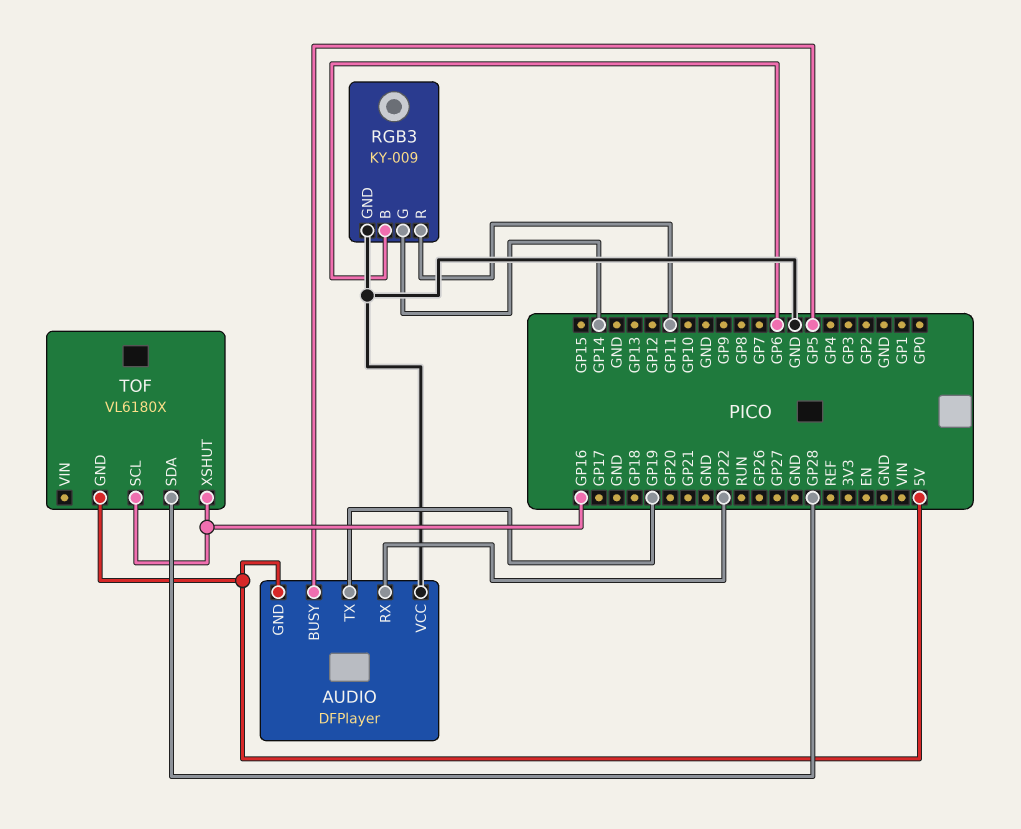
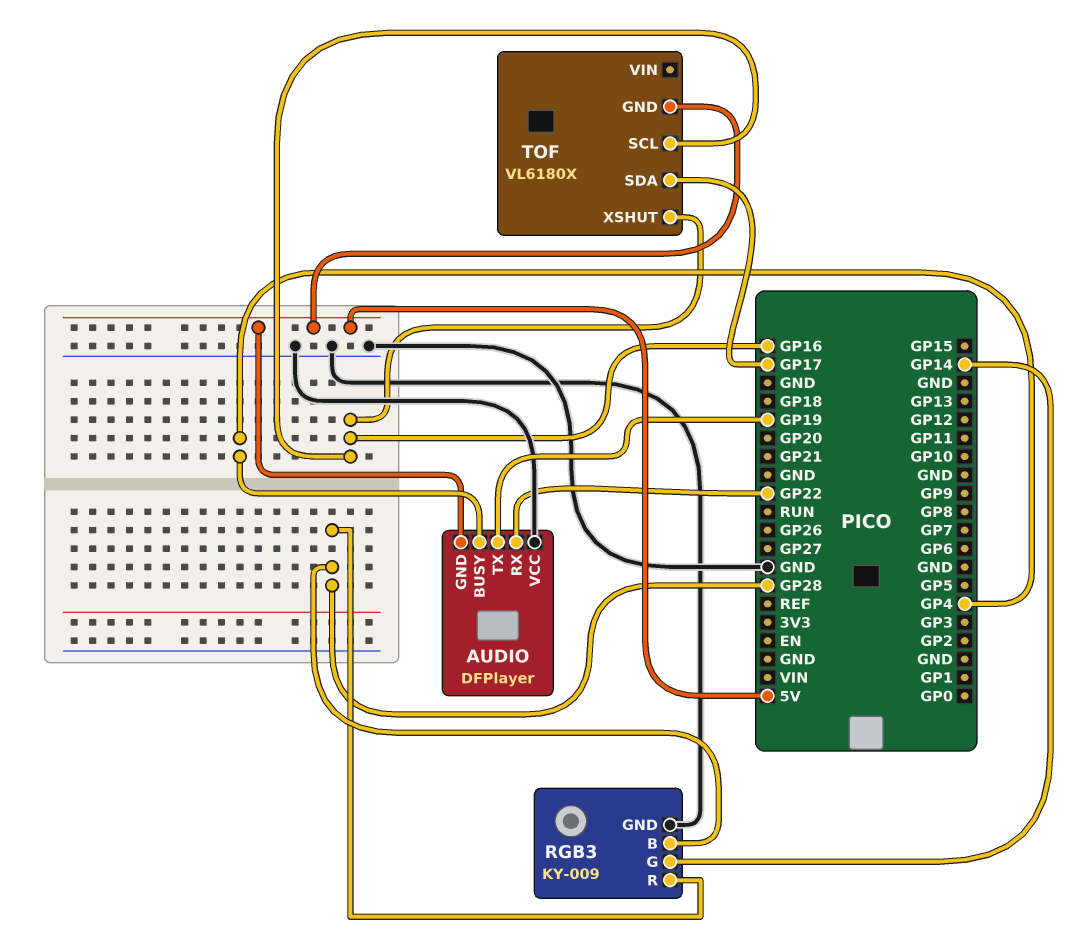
AUDIO pin BUSY: GP5 -> GP4
RGB3 pin B: GP6 -> GP28
RGB3 pin R: GP11 -> GP28
TOF pin SDA: GP28 -> GP17

